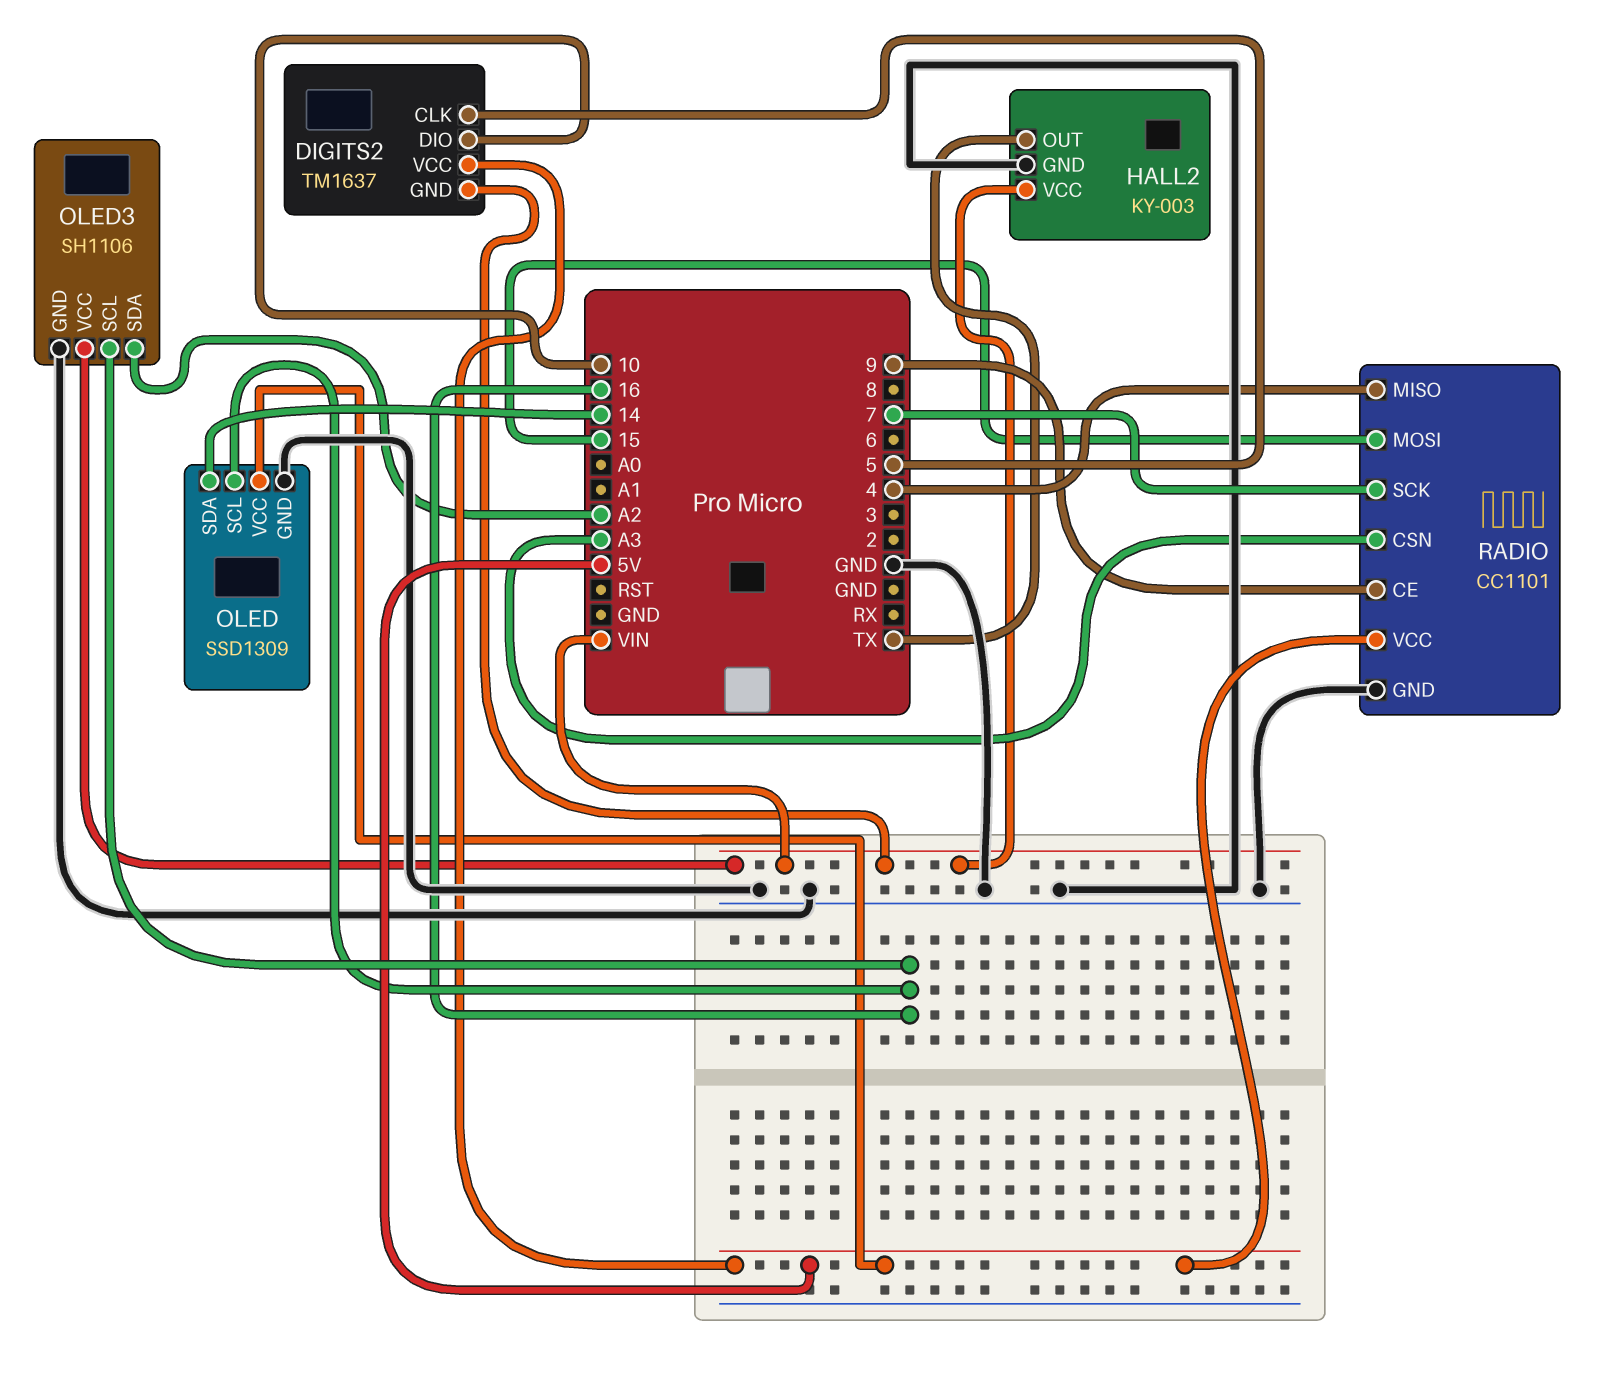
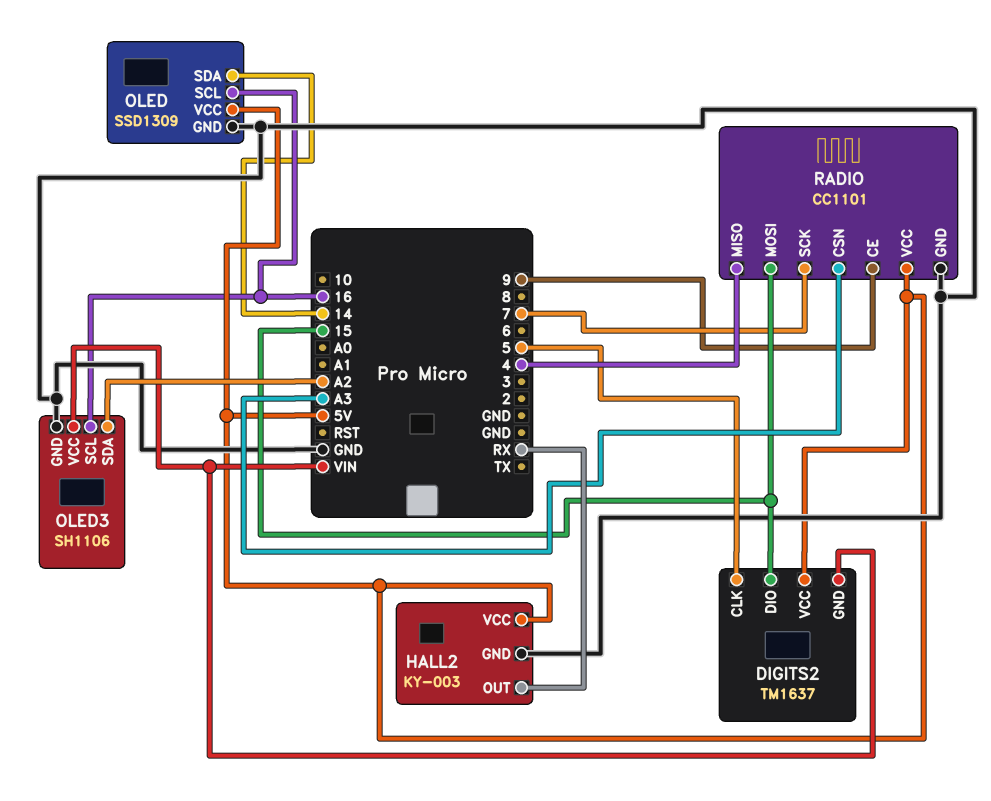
DIGITS2 pin DIO: 10 -> 15
HALL2 pin OUT: TX -> RX
HALL2 pin VCC: VIN -> 5V

